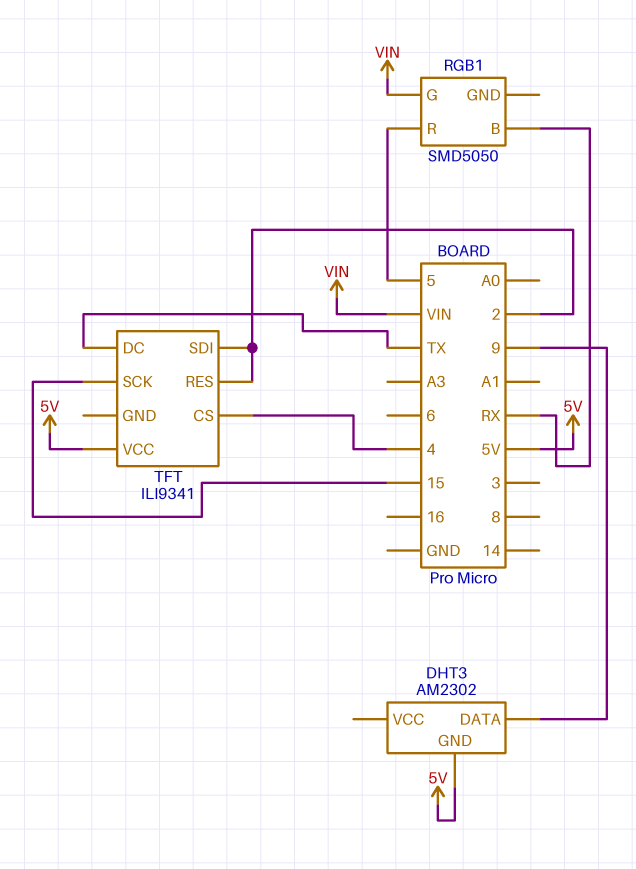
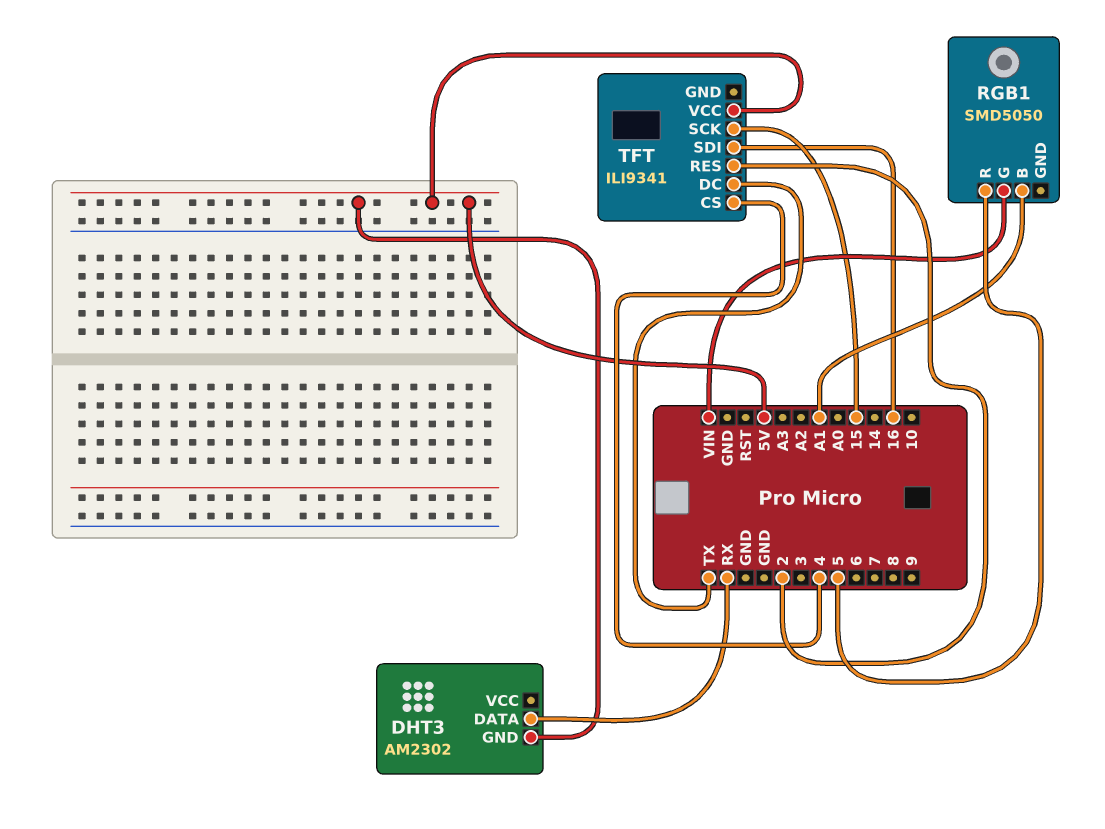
DHT3 pin DATA: 9 -> RX
RGB1 pin B: RX -> A1
TFT pin SDI: 2 -> 16

